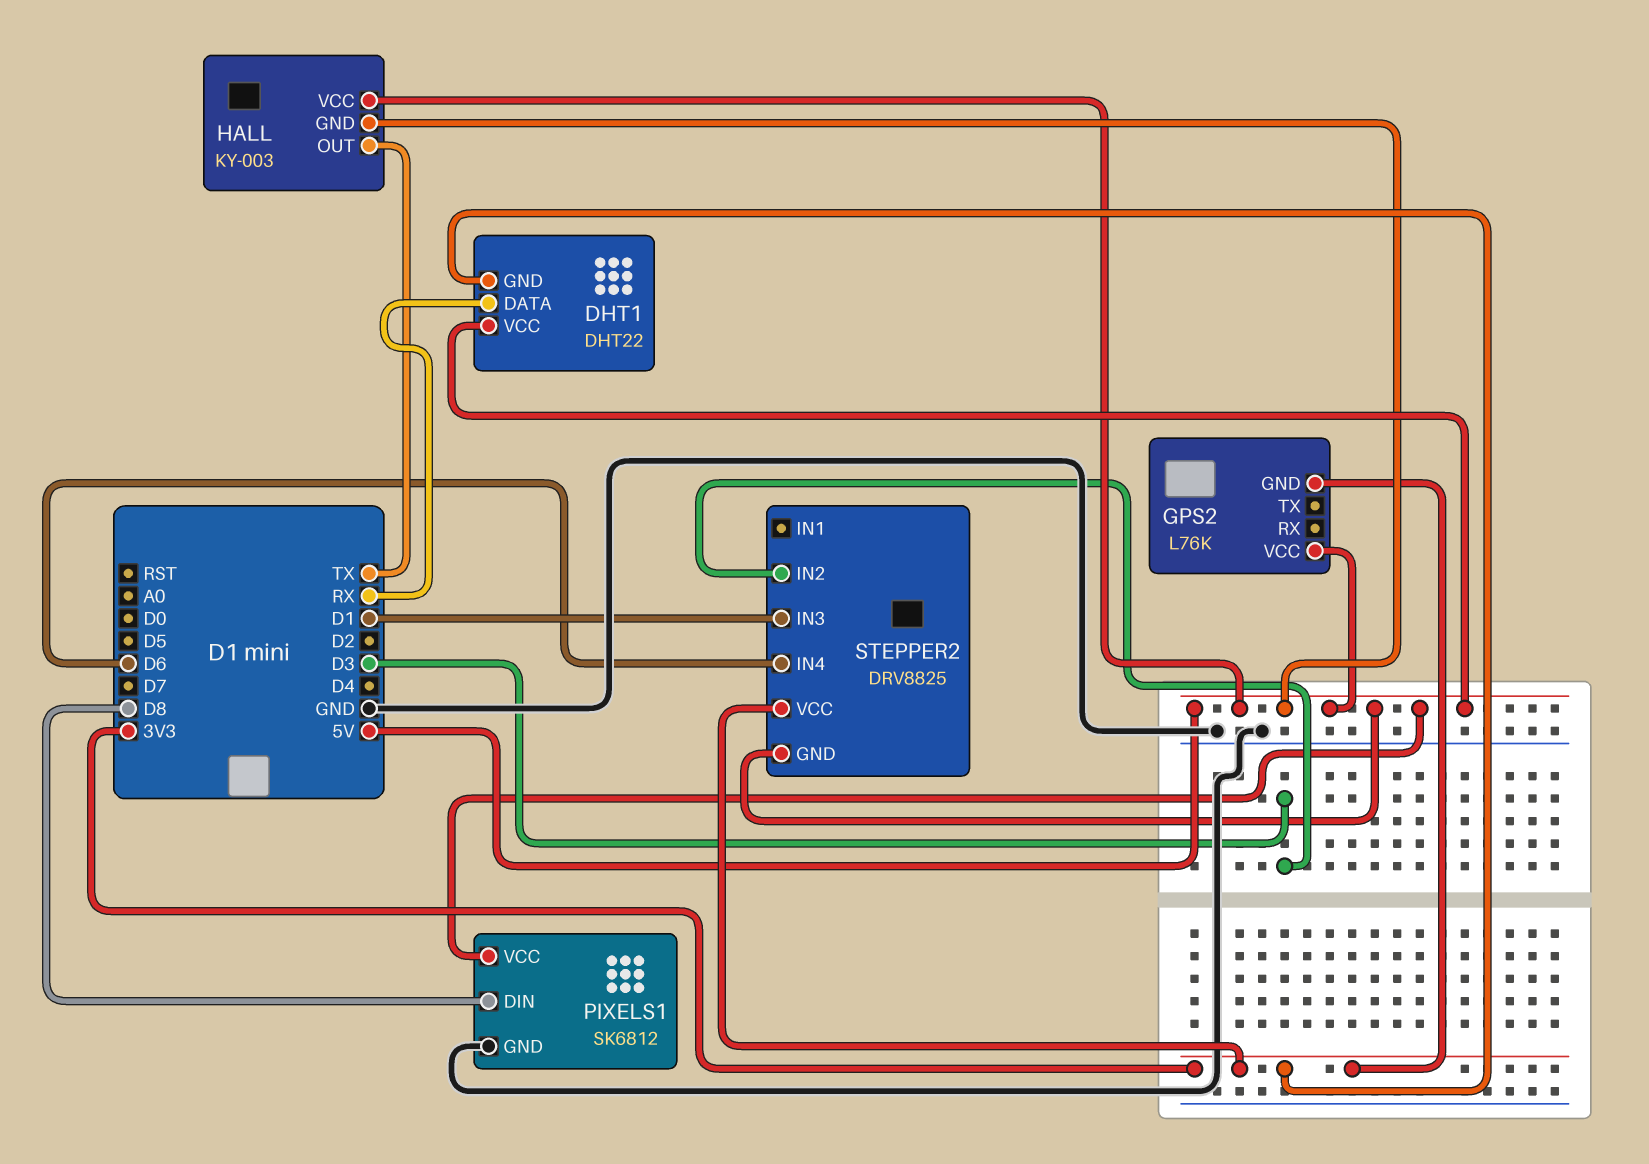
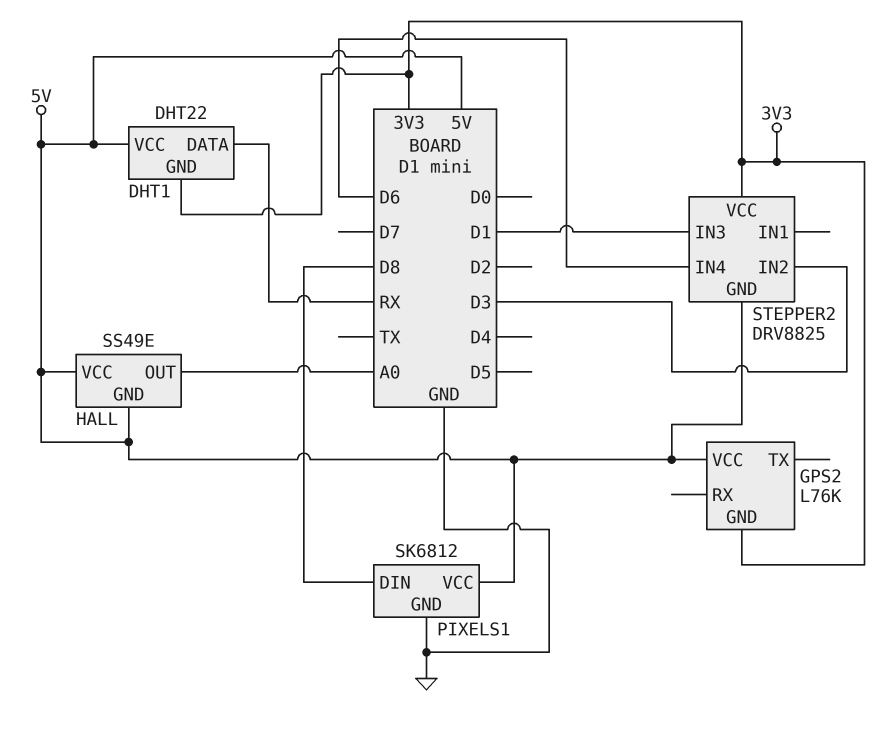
HALL: KY-003 -> SS49E
HALL pin OUT: TX -> A0

